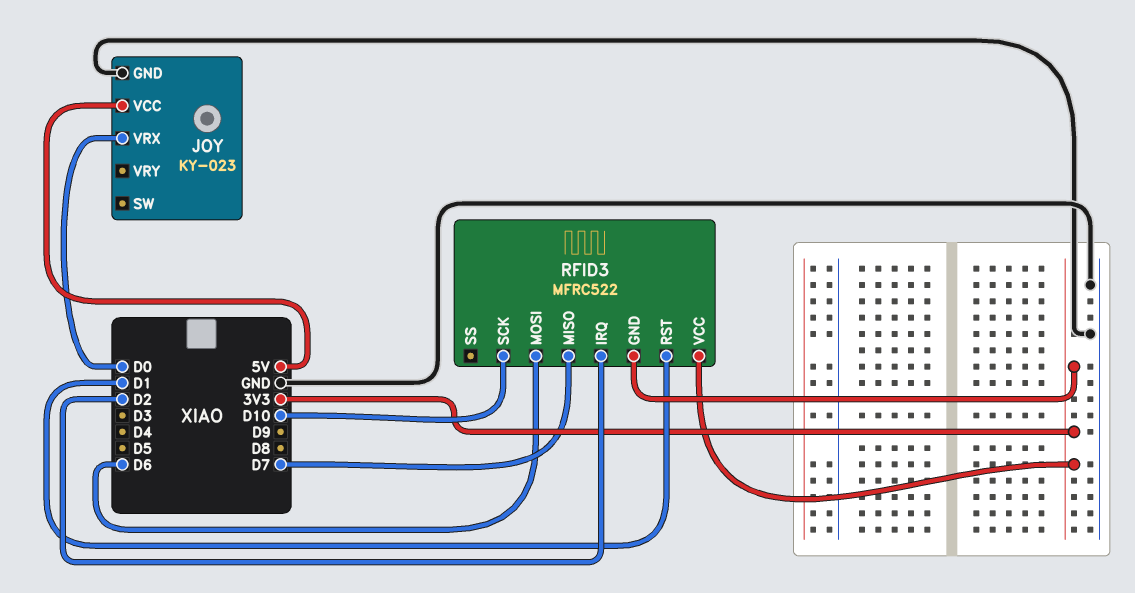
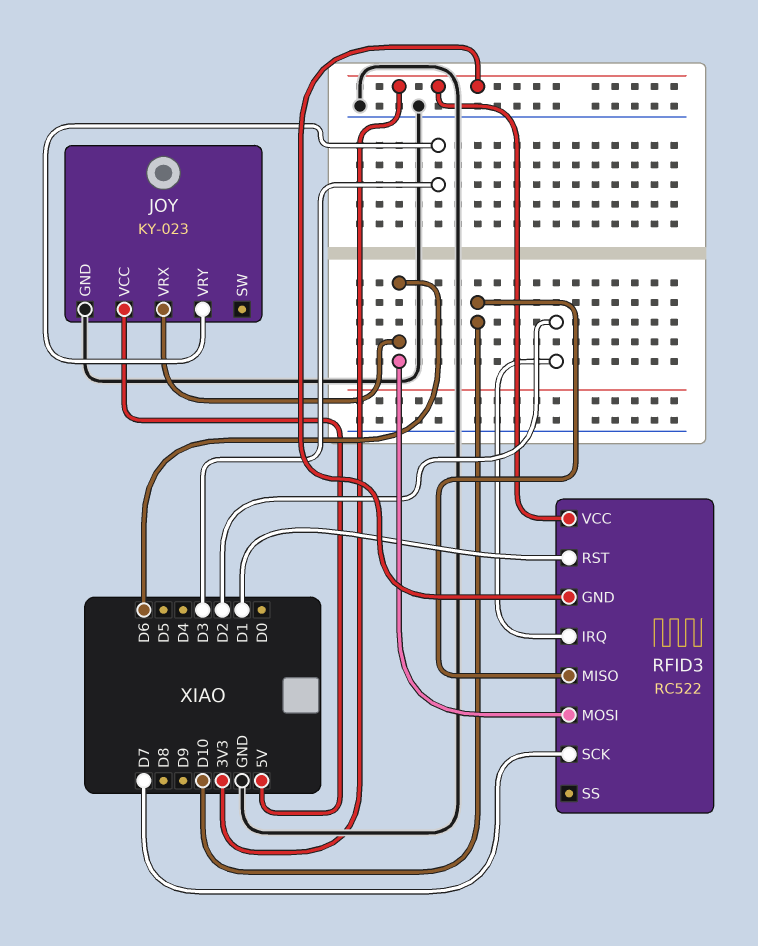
JOY pin VRX: D0 -> D6
JOY pin VRY: none -> D3
RFID3: MFRC522 -> RC522
RFID3 pin MISO: D7 -> D10
RFID3 pin SCK: D10 -> D7

